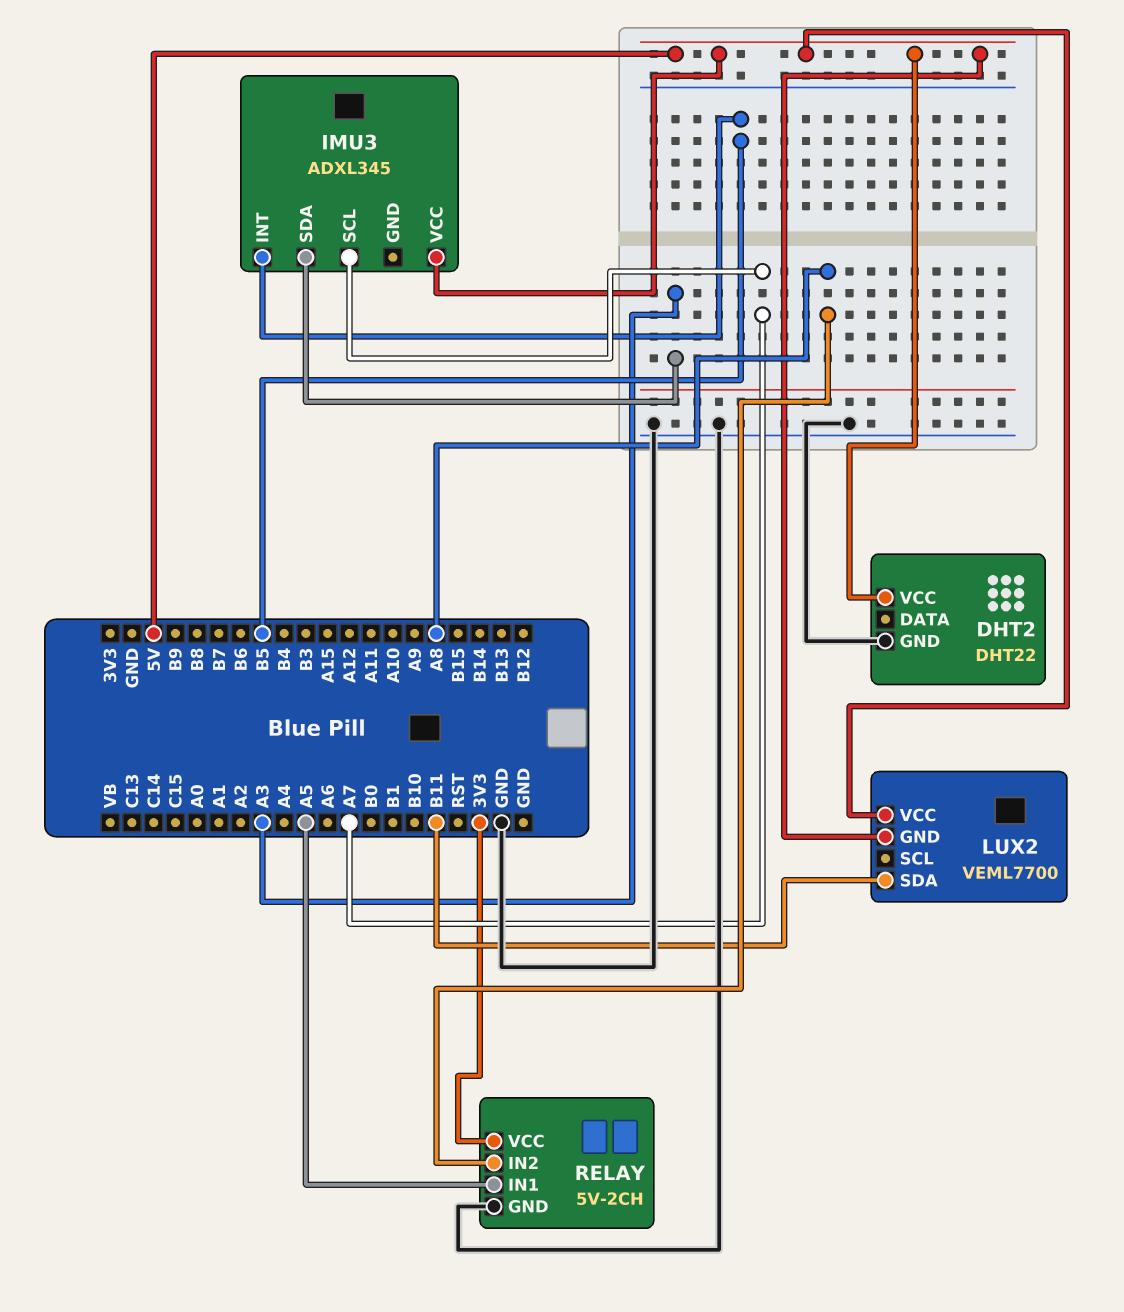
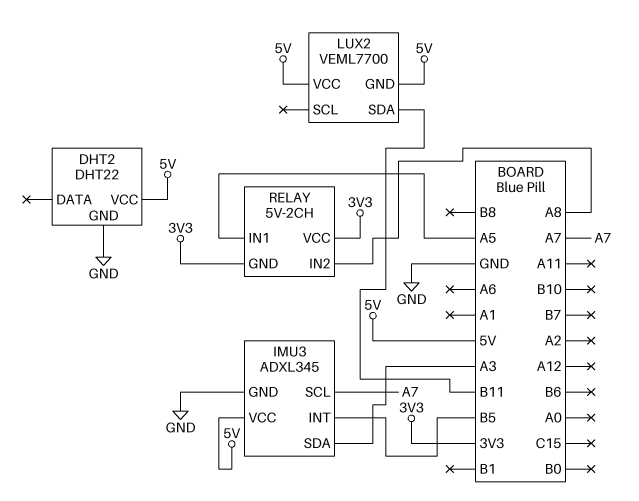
IMU3 pin GND: none -> GND
RELAY pin GND: GND -> 3V3

